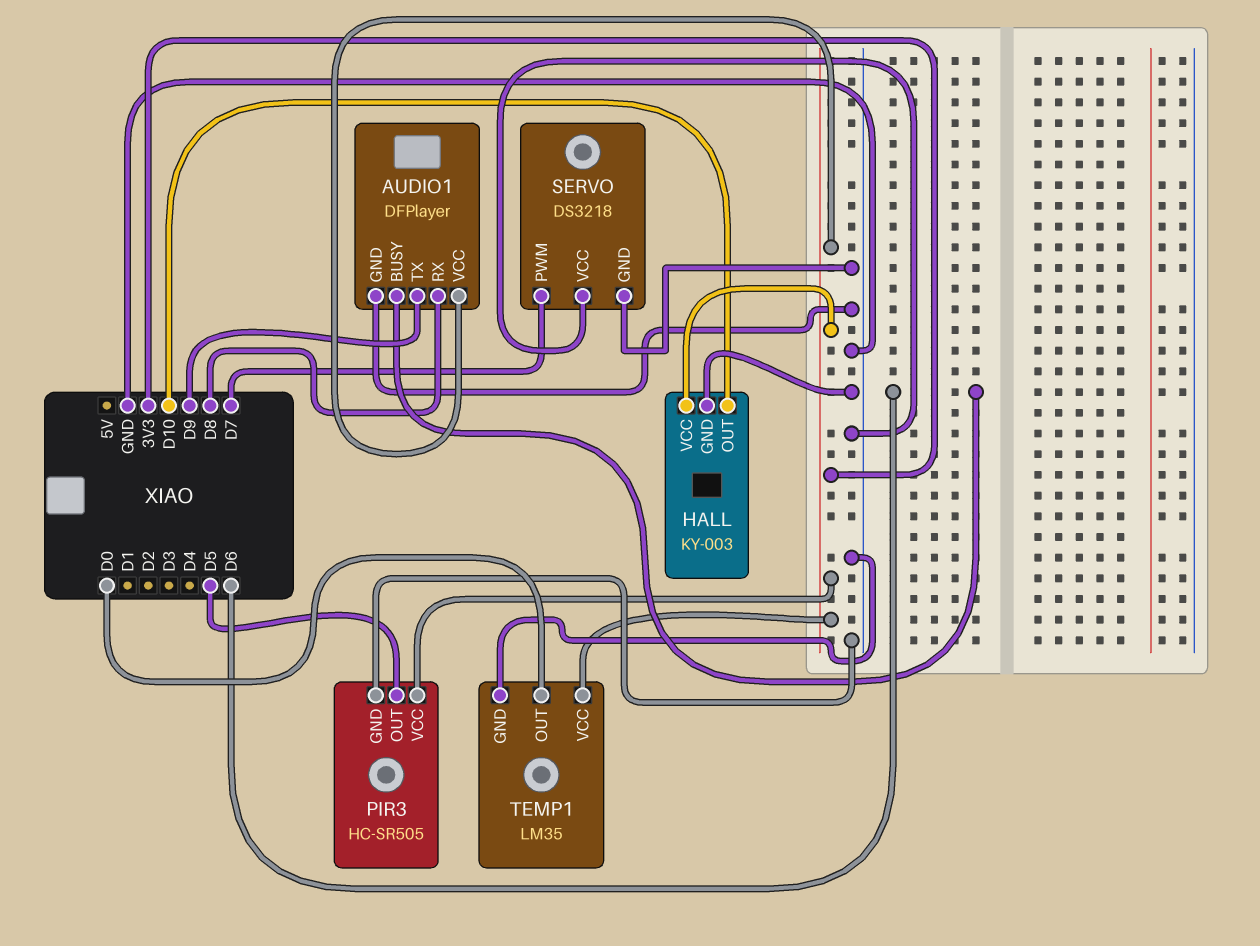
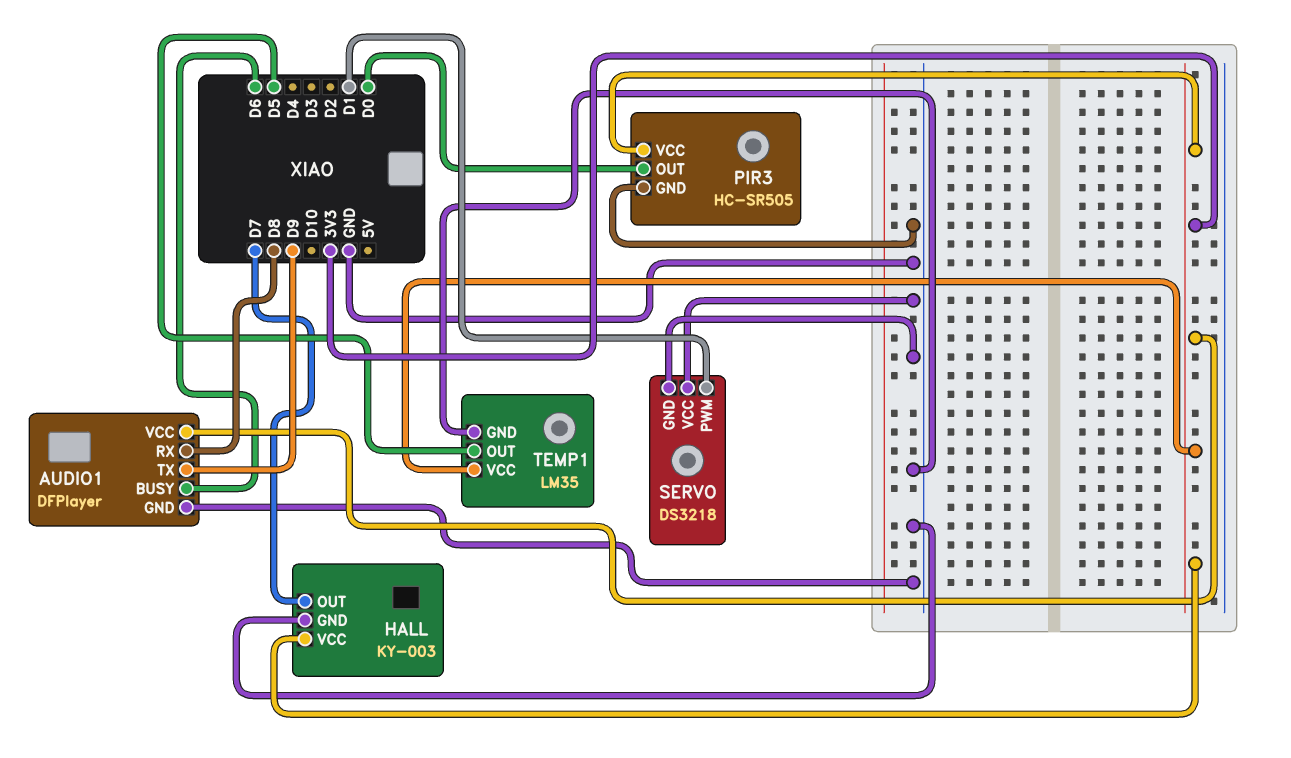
HALL pin OUT: D10 -> D7
PIR3 pin OUT: D5 -> D0
SERVO pin PWM: D7 -> D1
TEMP1 pin OUT: D0 -> D5

